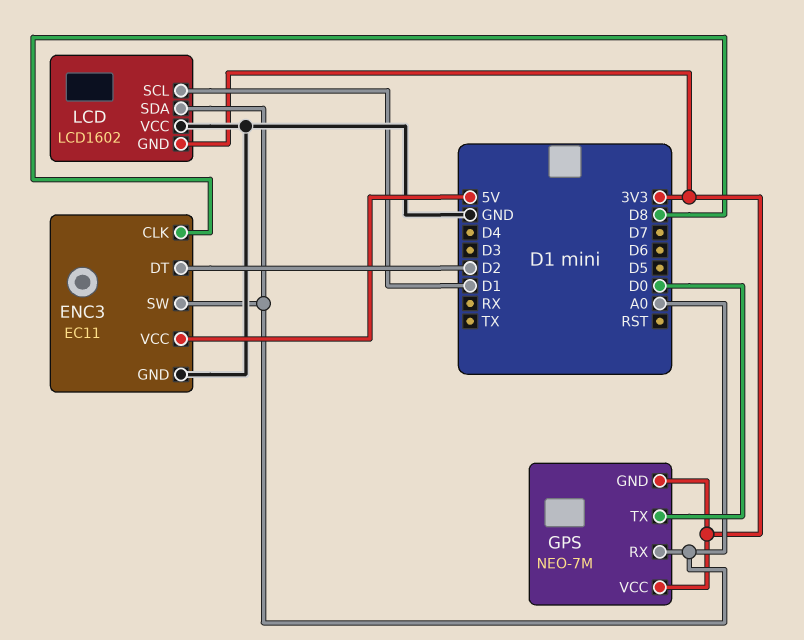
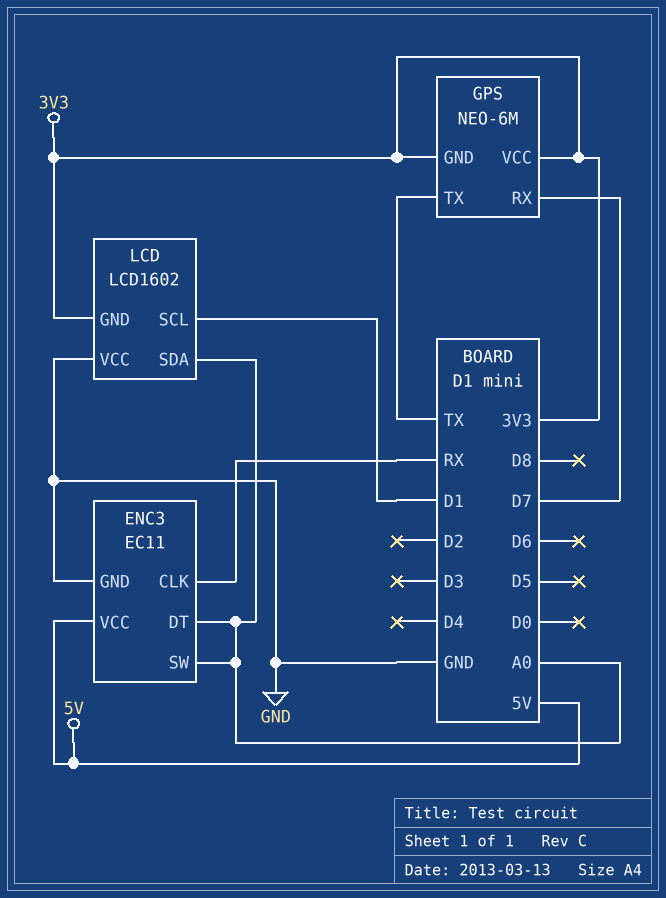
ENC3 pin CLK: D8 -> RX
ENC3 pin DT: D2 -> A0
GPS: NEO-7M -> NEO-6M
GPS pin RX: A0 -> D7
GPS pin TX: D0 -> TX

